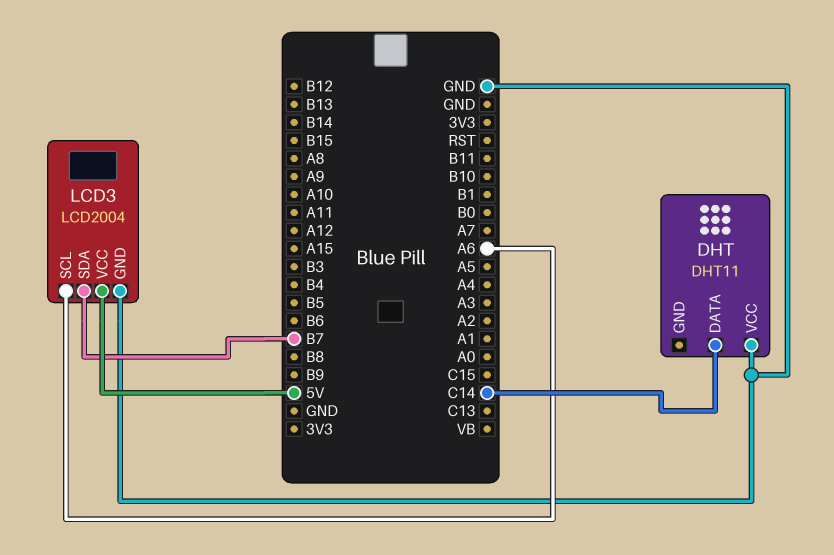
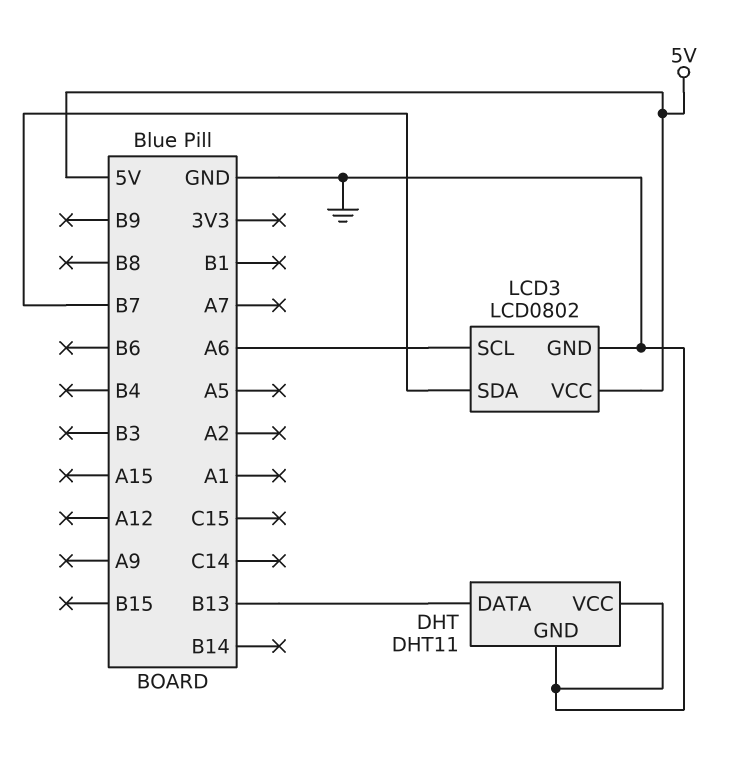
DHT pin DATA: C14 -> B13
DHT pin GND: none -> GND
LCD3: LCD2004 -> LCD0802

